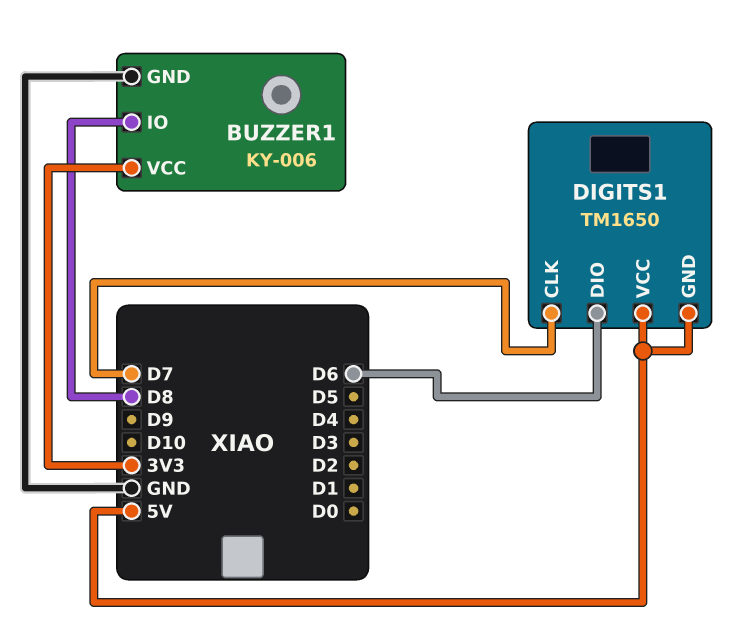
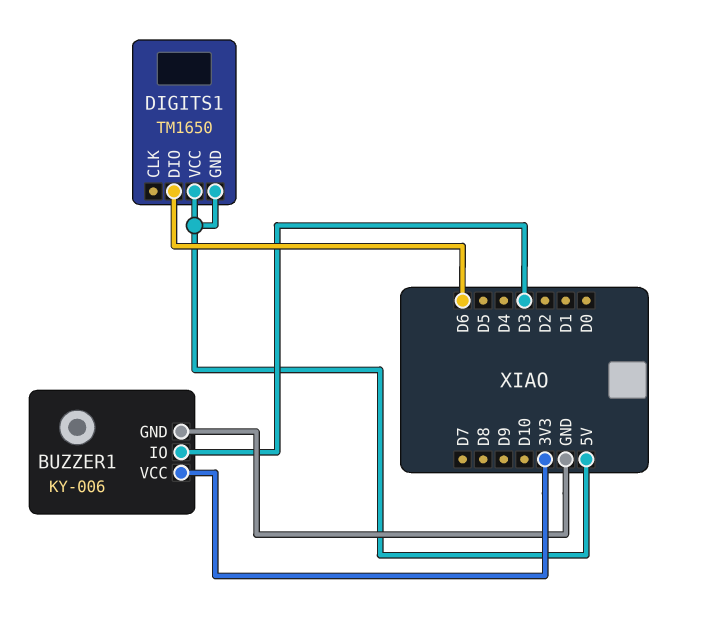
BUZZER1 pin IO: D8 -> D3
DIGITS1 pin CLK: D7 -> none

